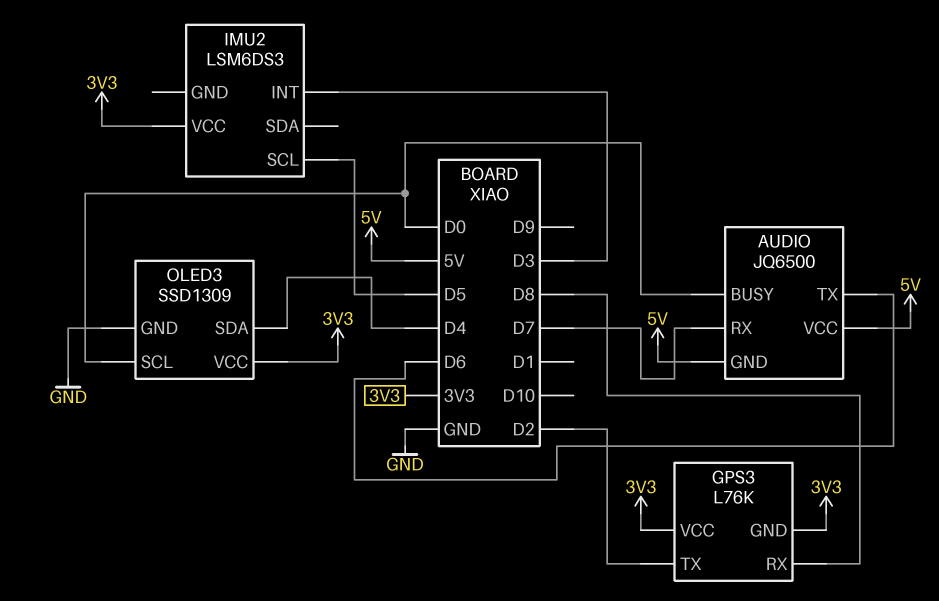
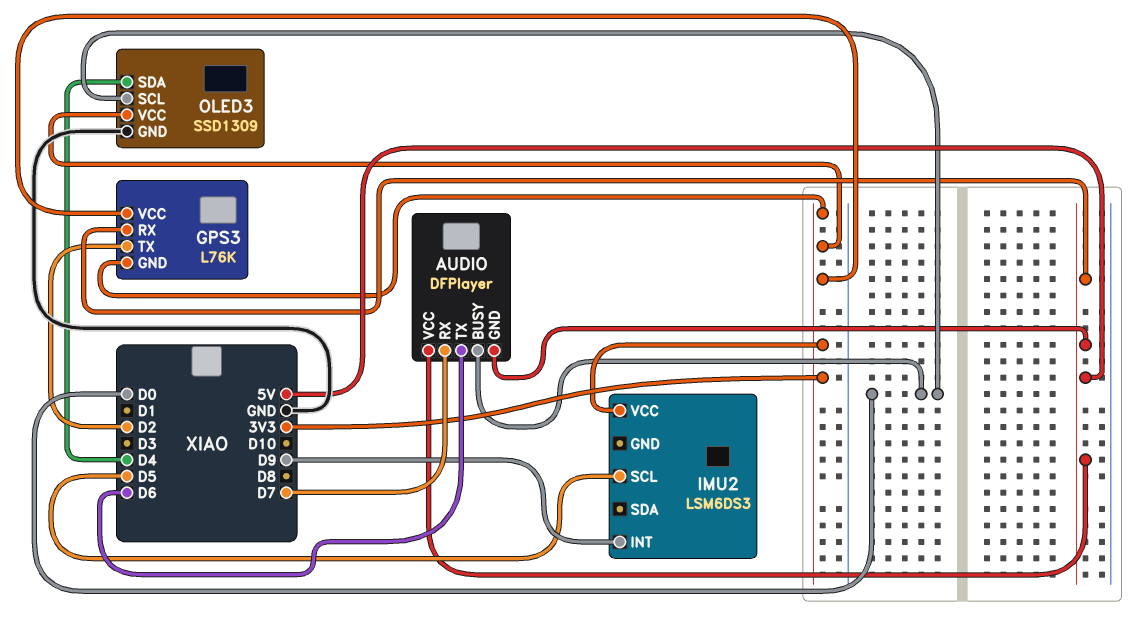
AUDIO: JQ6500 -> DFPlayer
GPS3 pin RX: D8 -> 5V
IMU2 pin INT: D3 -> D9

